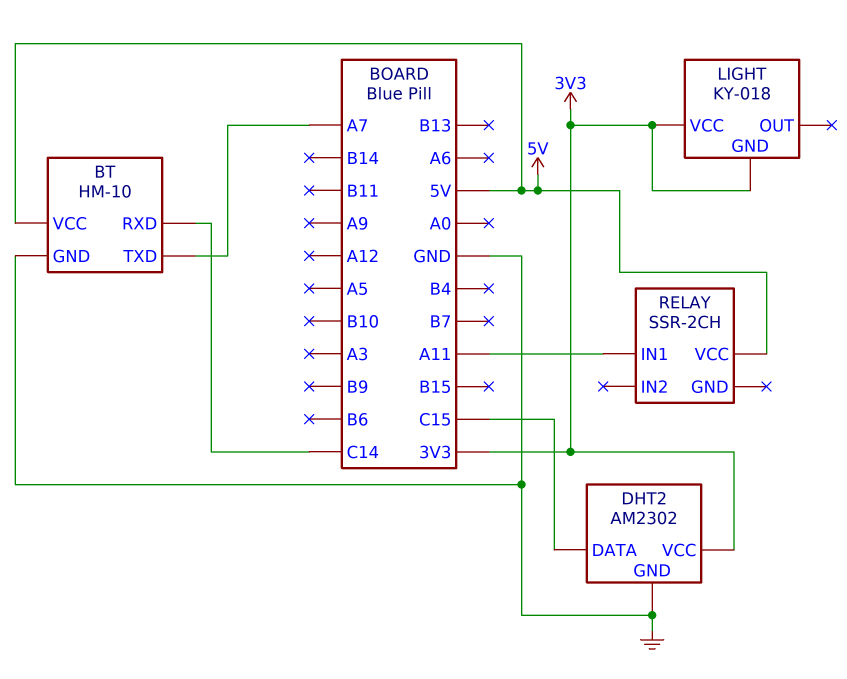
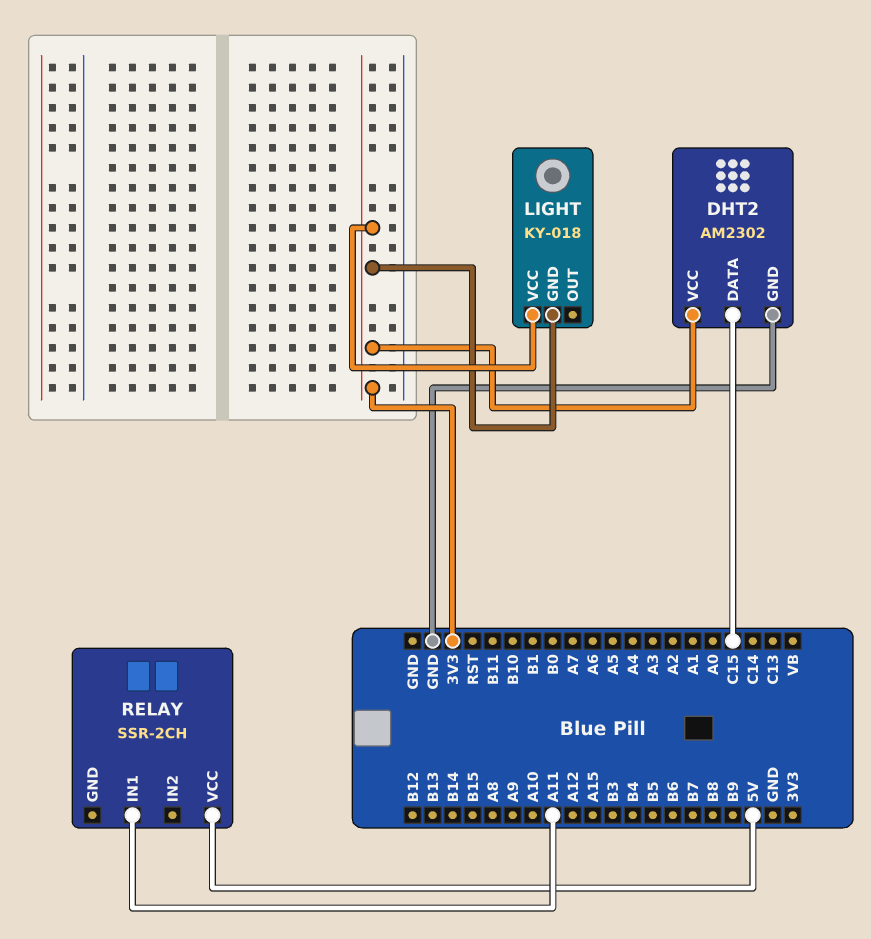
BT: HM-10 -> none
BT pin GND: GND -> none
BT pin RXD: C14 -> none
BT pin TXD: A7 -> none
BT pin VCC: 5V -> none

